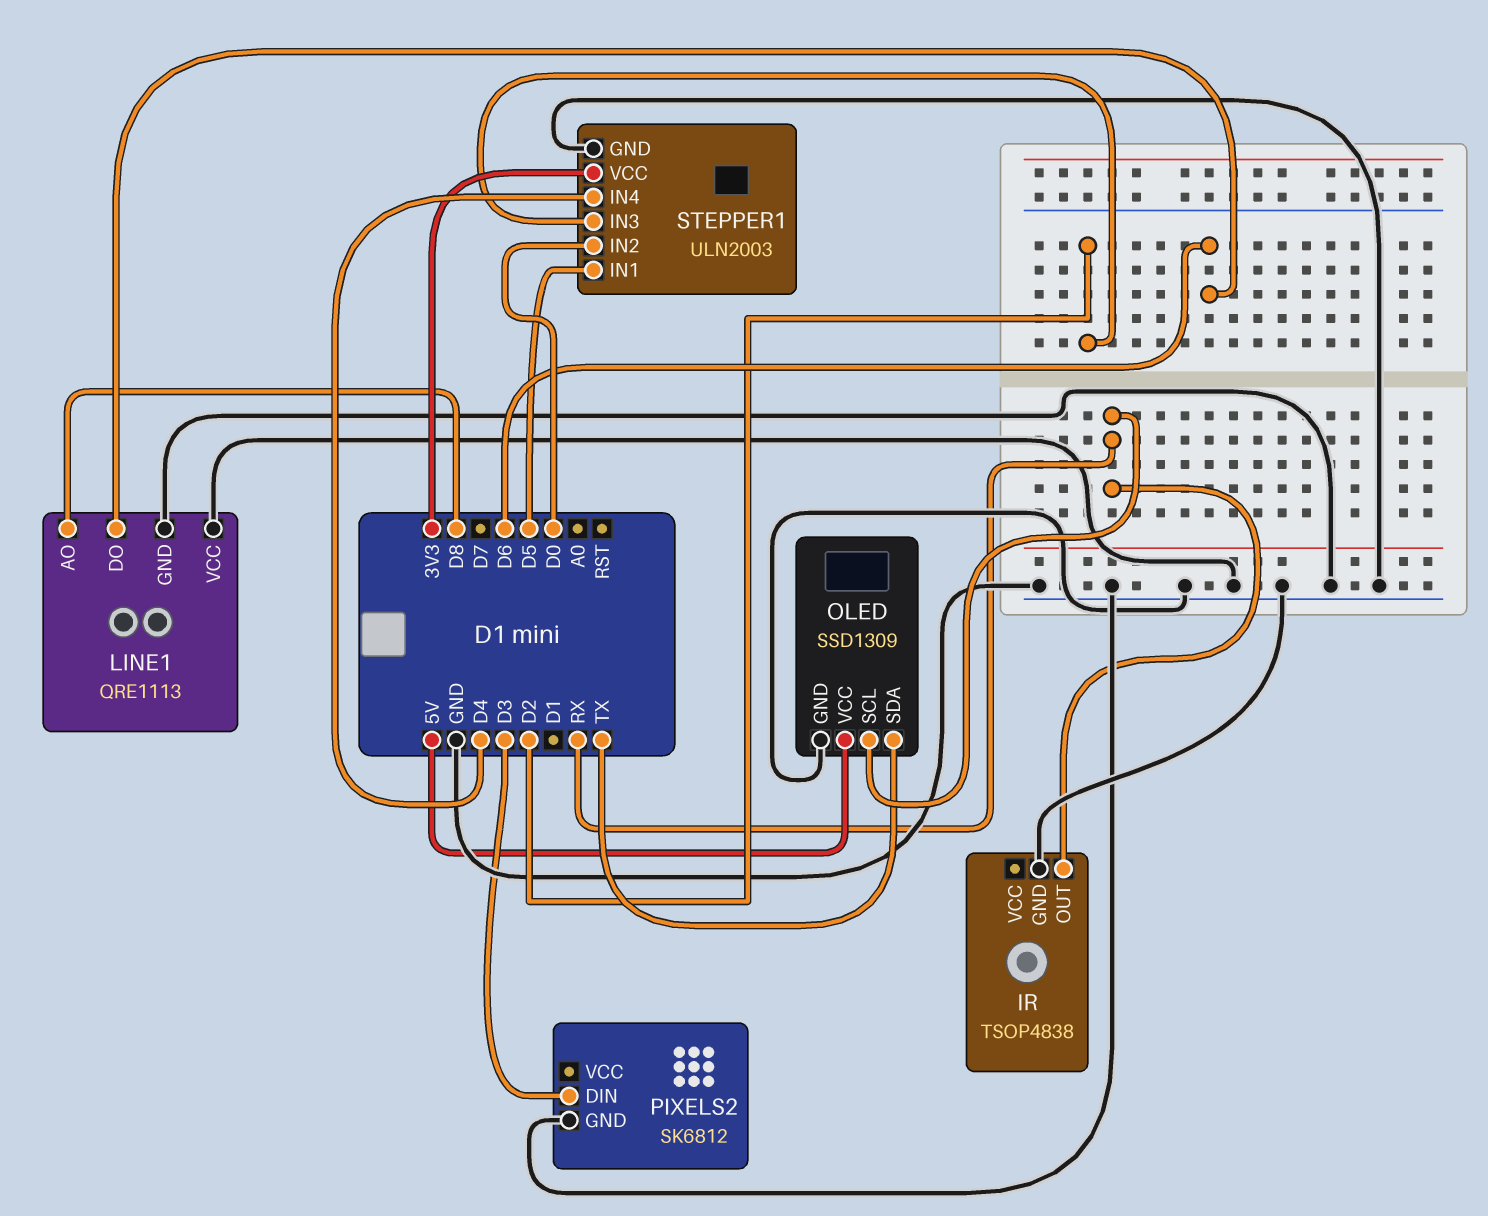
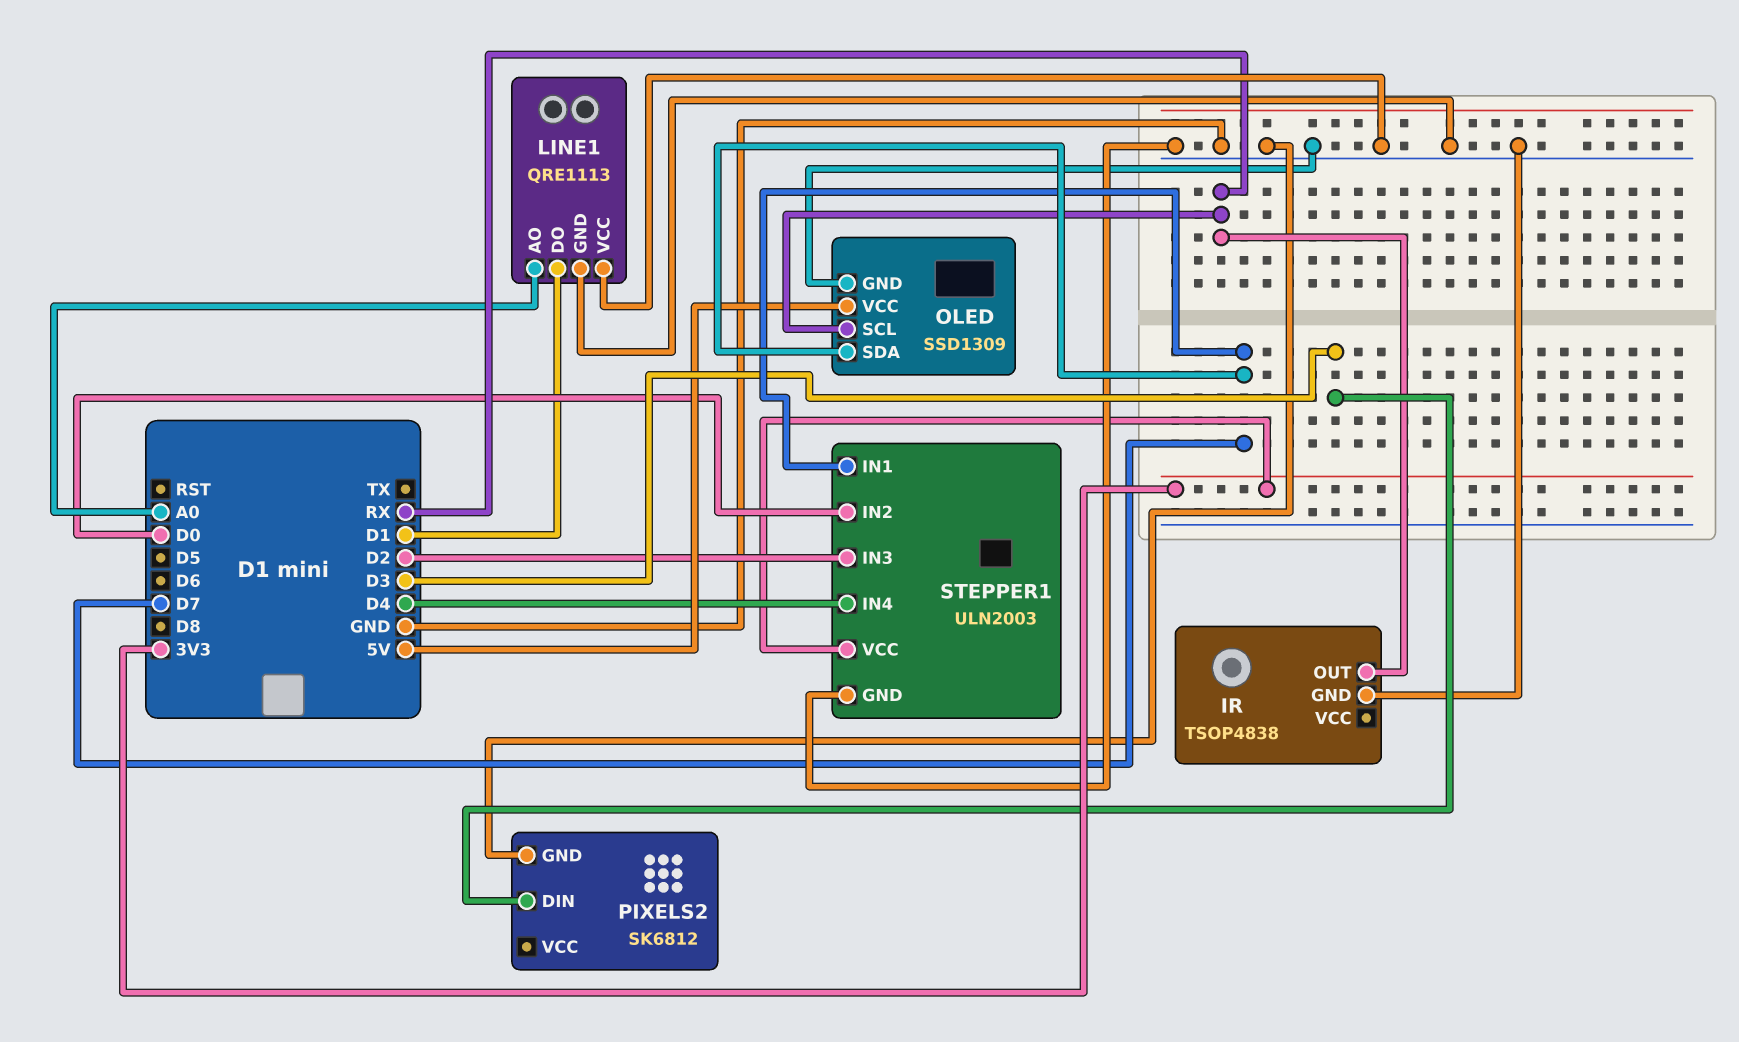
LINE1 pin AO: D8 -> A0
LINE1 pin DO: D6 -> D1
OLED pin SDA: TX -> D7
STEPPER1 pin IN1: D5 -> D7

